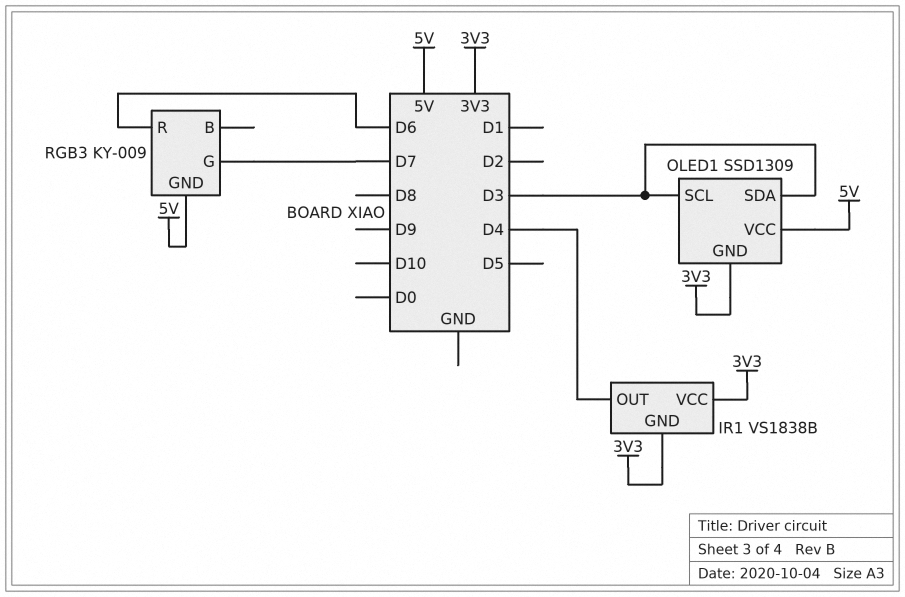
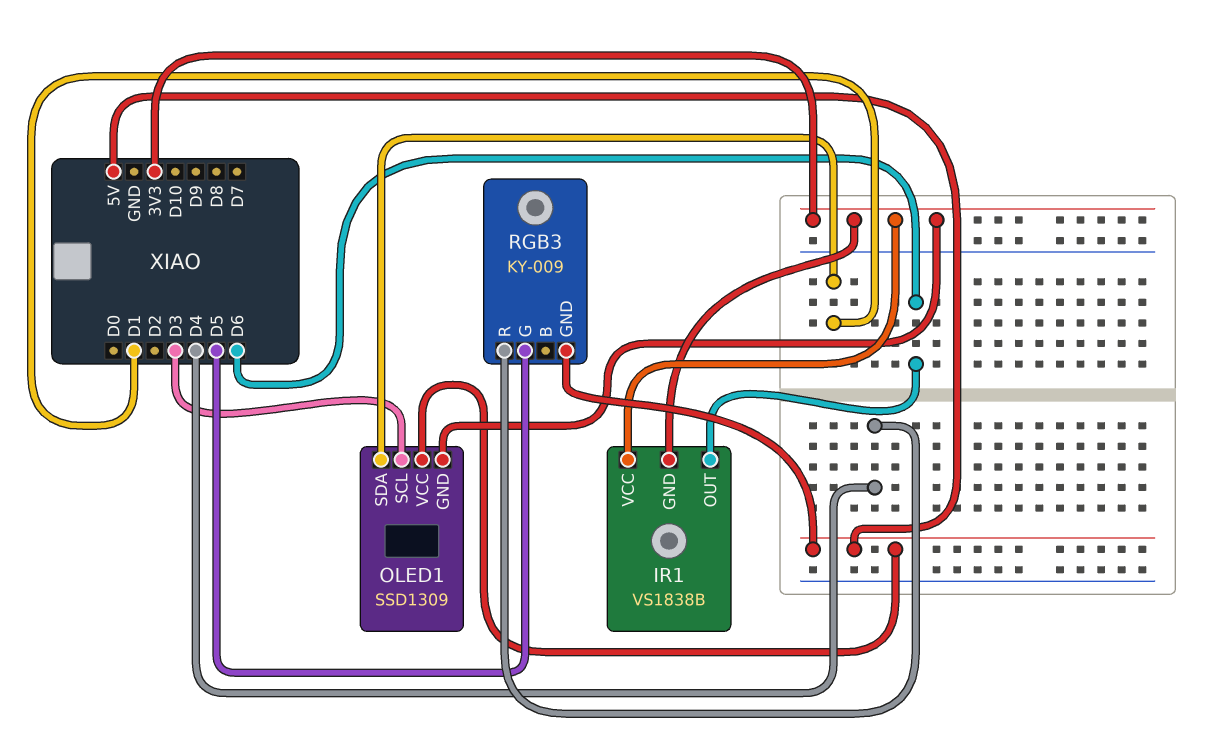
IR1 pin OUT: D4 -> D6
OLED1 pin SDA: D3 -> D1
RGB3 pin G: D7 -> D5
RGB3 pin R: D6 -> D4

